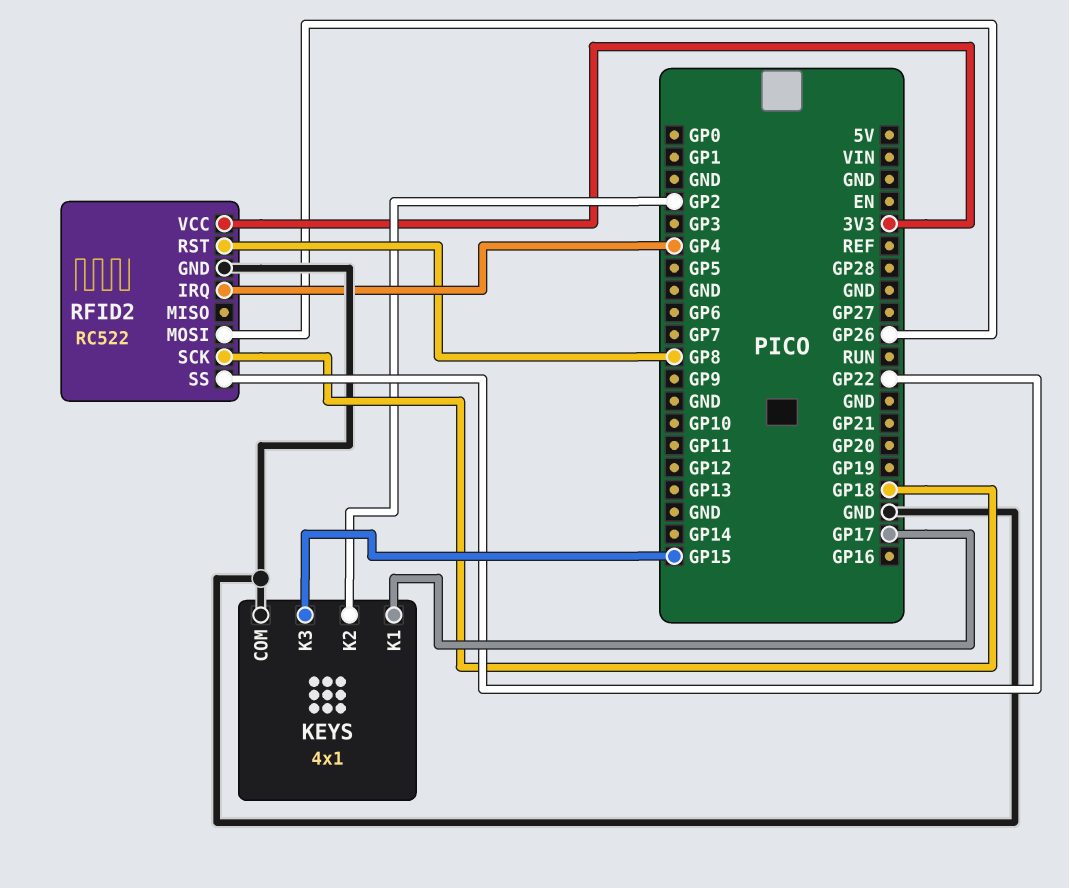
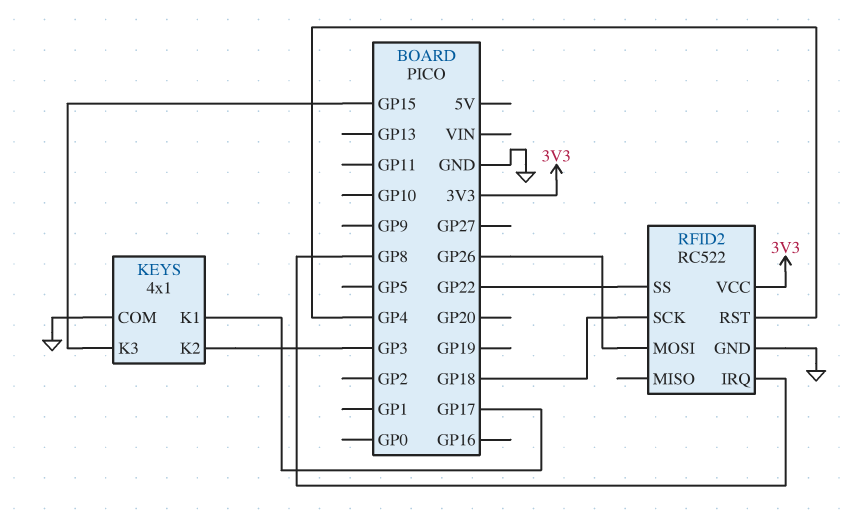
KEYS pin K2: GP2 -> GP3
RFID2 pin IRQ: GP4 -> GP8
RFID2 pin RST: GP8 -> GP4

